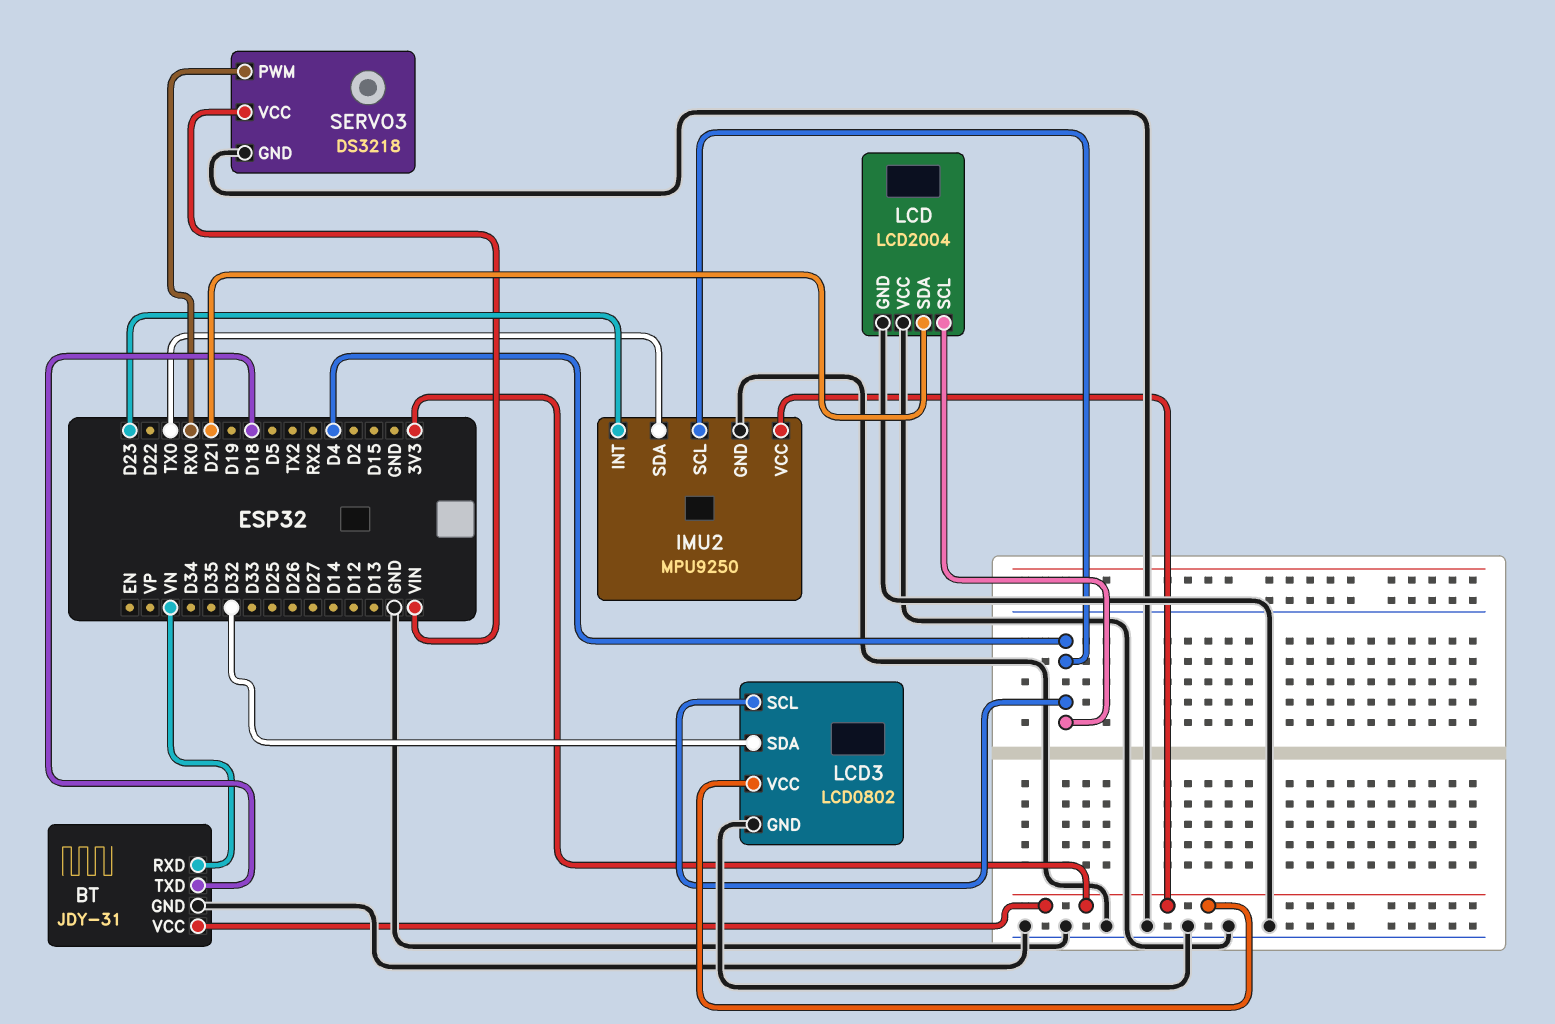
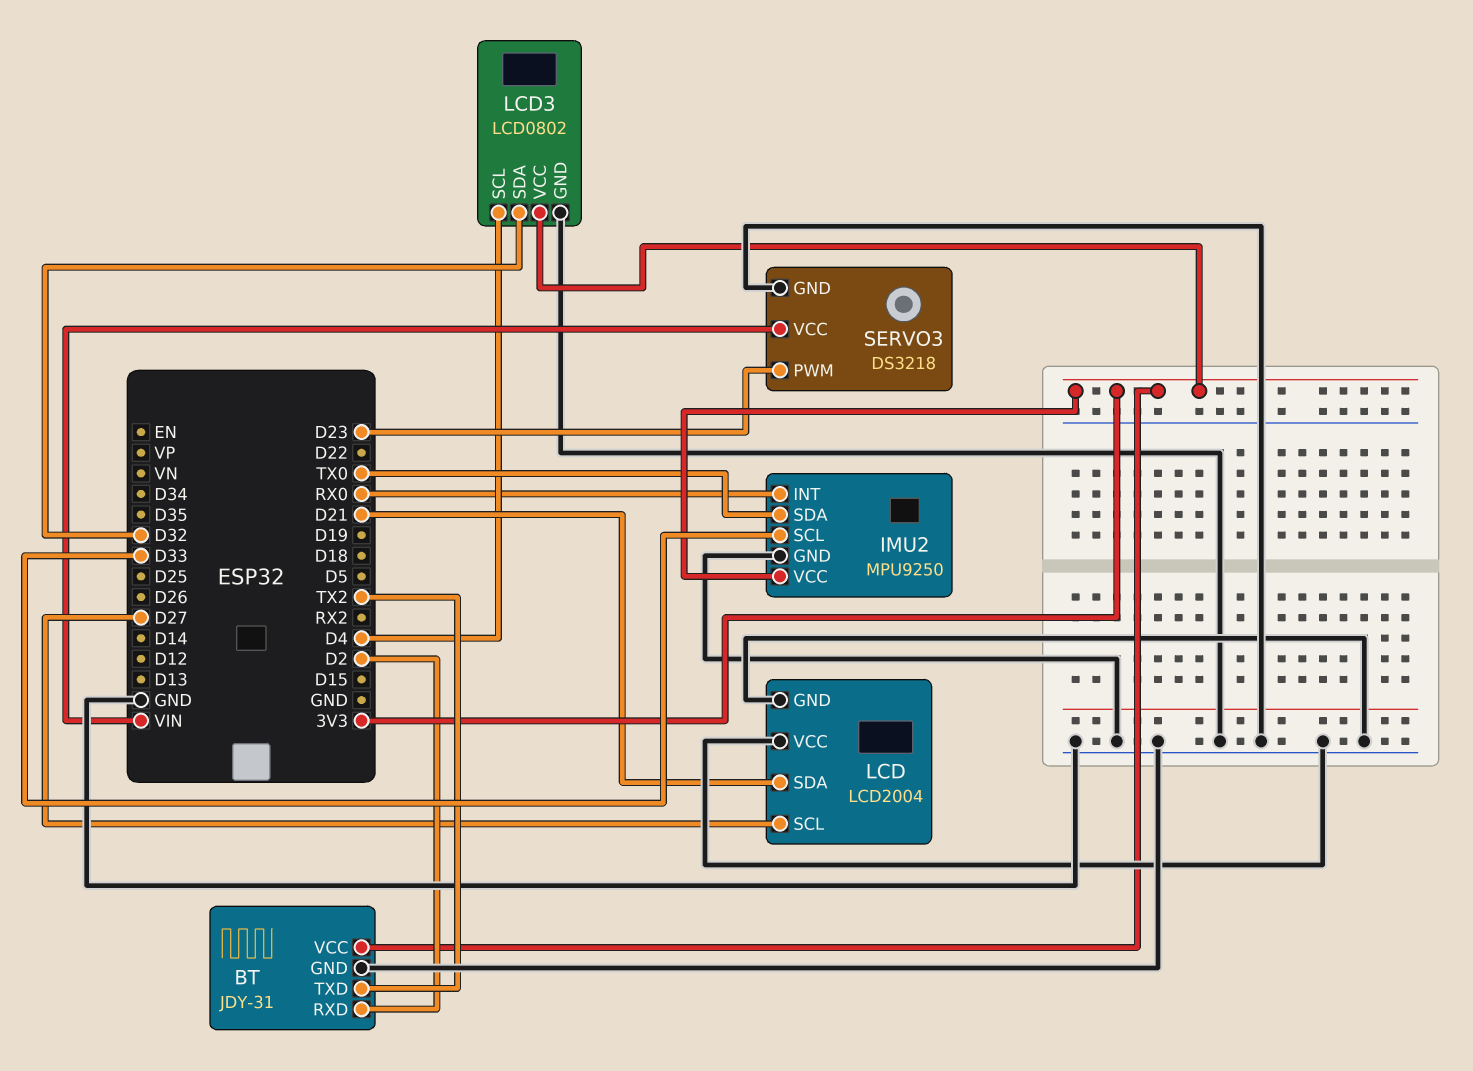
BT pin RXD: VN -> D2
BT pin TXD: D18 -> TX2
IMU2 pin INT: D23 -> RX0
IMU2 pin SCL: D4 -> D33
LCD pin SCL: D4 -> D27
SERVO3 pin PWM: RX0 -> D23

